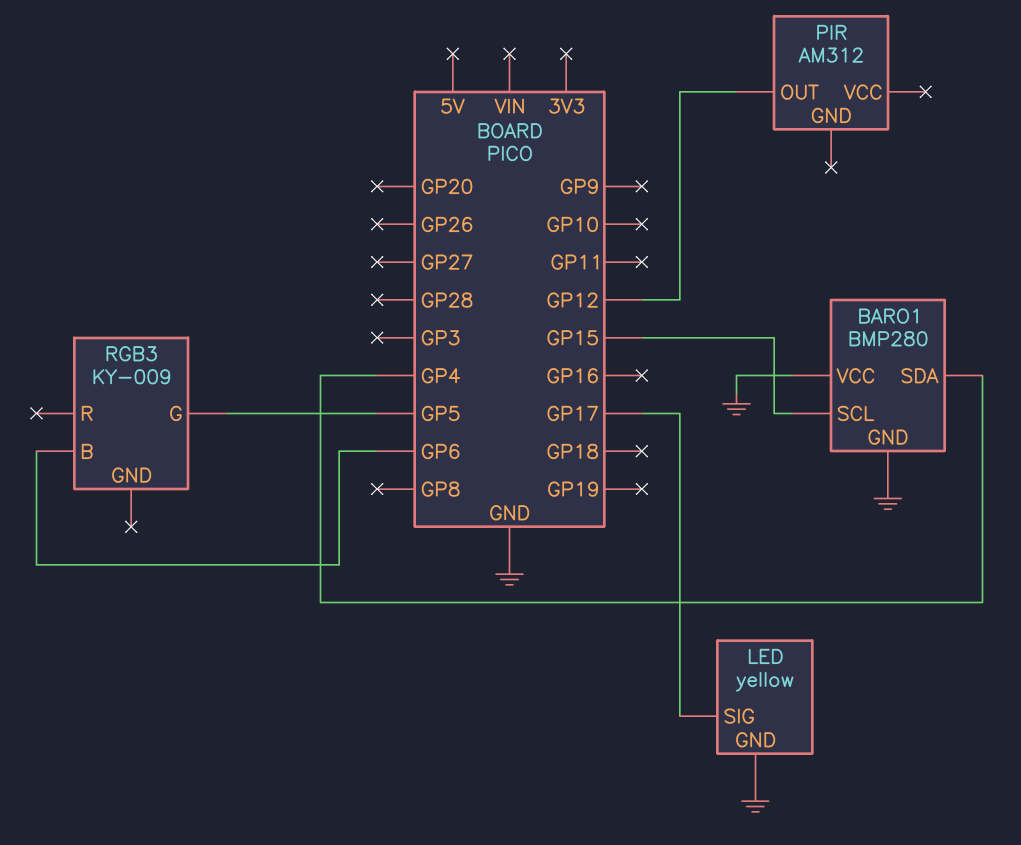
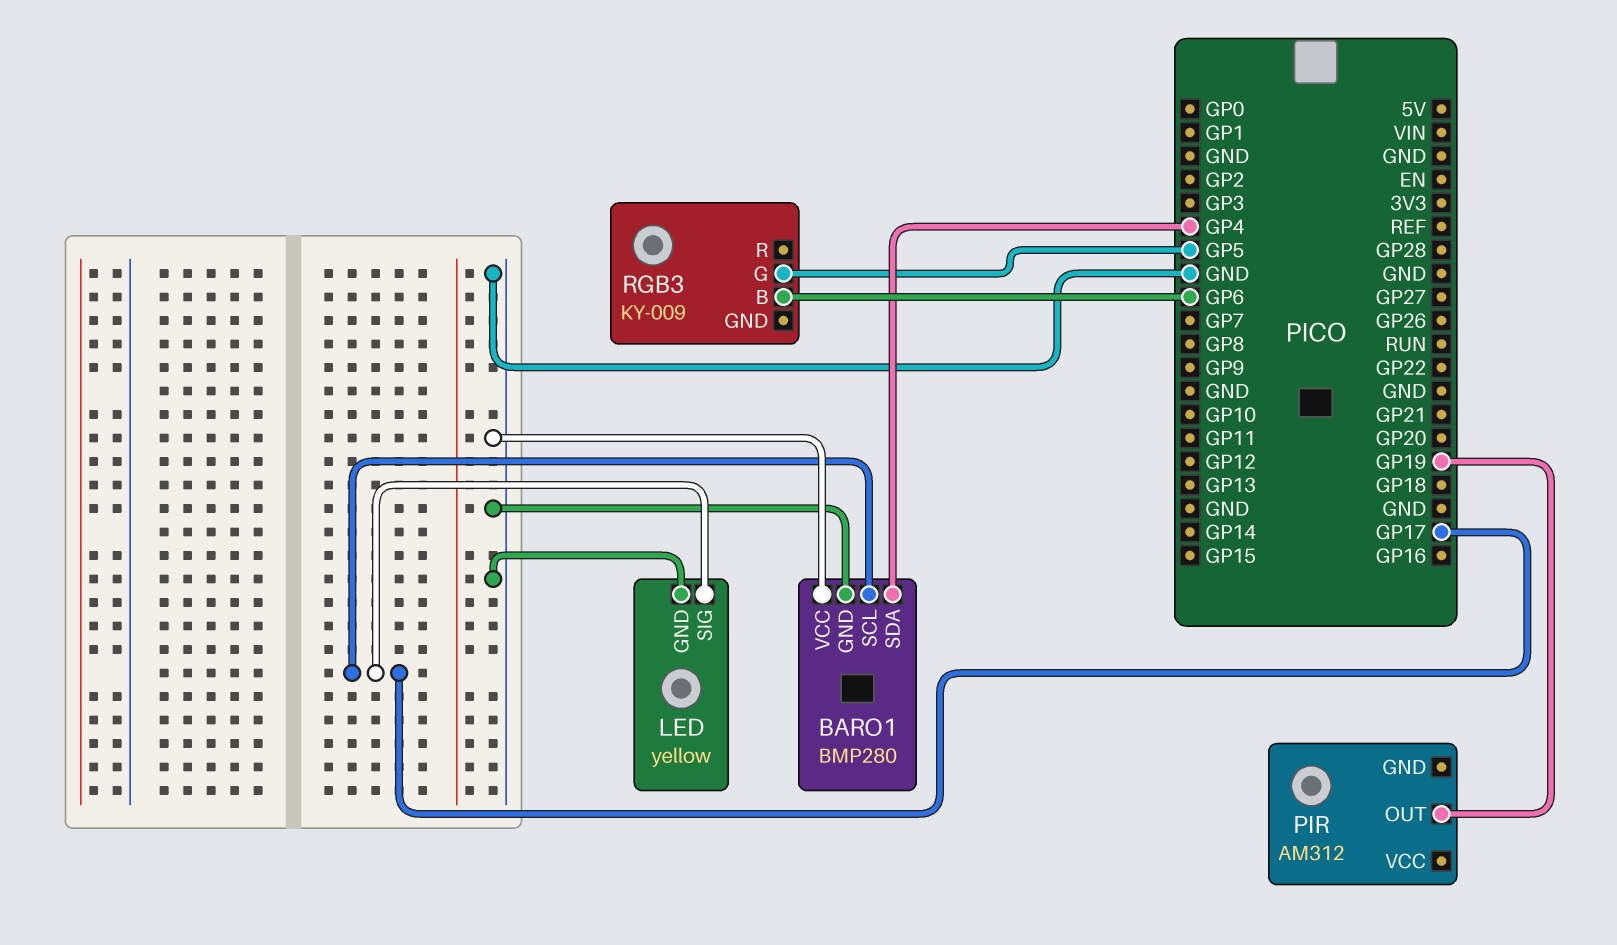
BARO1 pin SCL: GP15 -> GP17
PIR pin OUT: GP12 -> GP19

